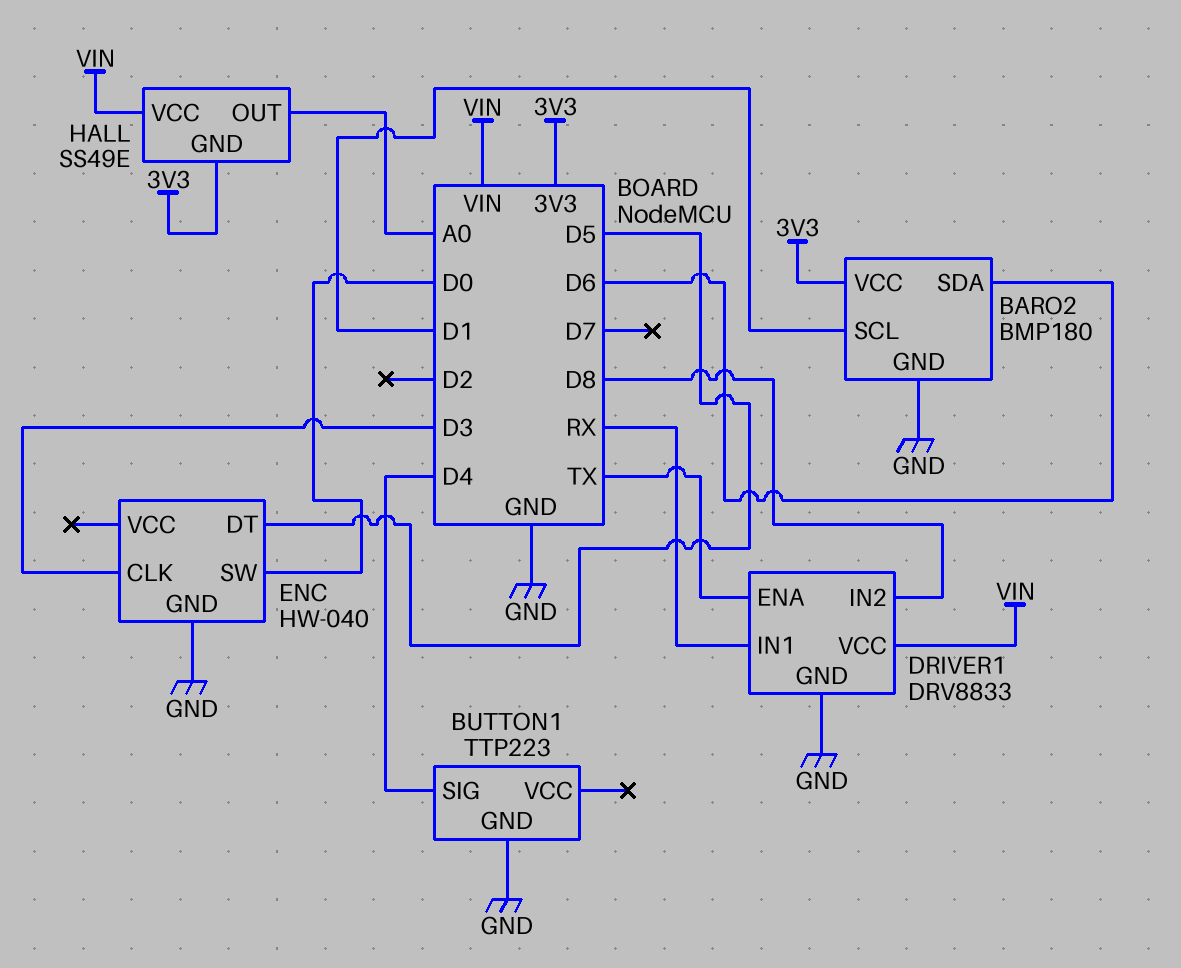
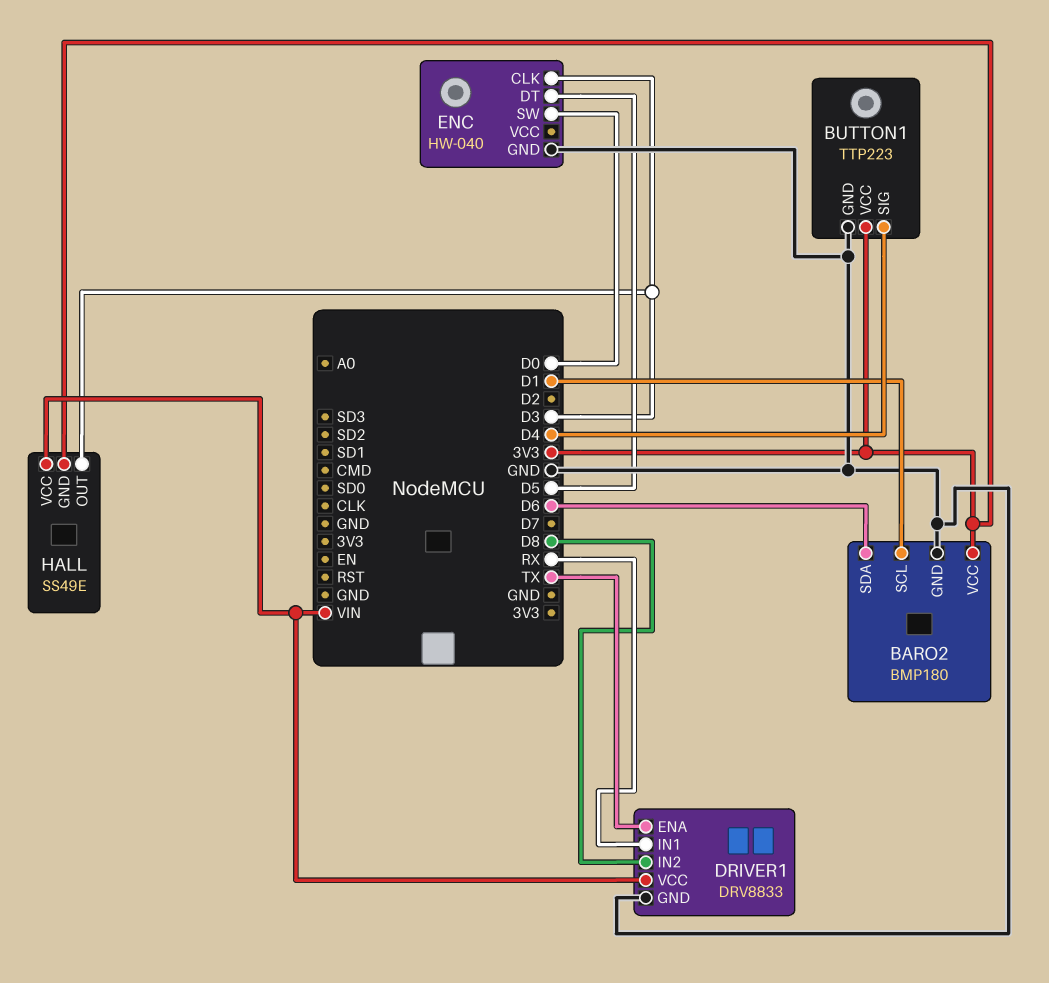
BUTTON1 pin VCC: none -> 3V3
HALL pin OUT: A0 -> D3

